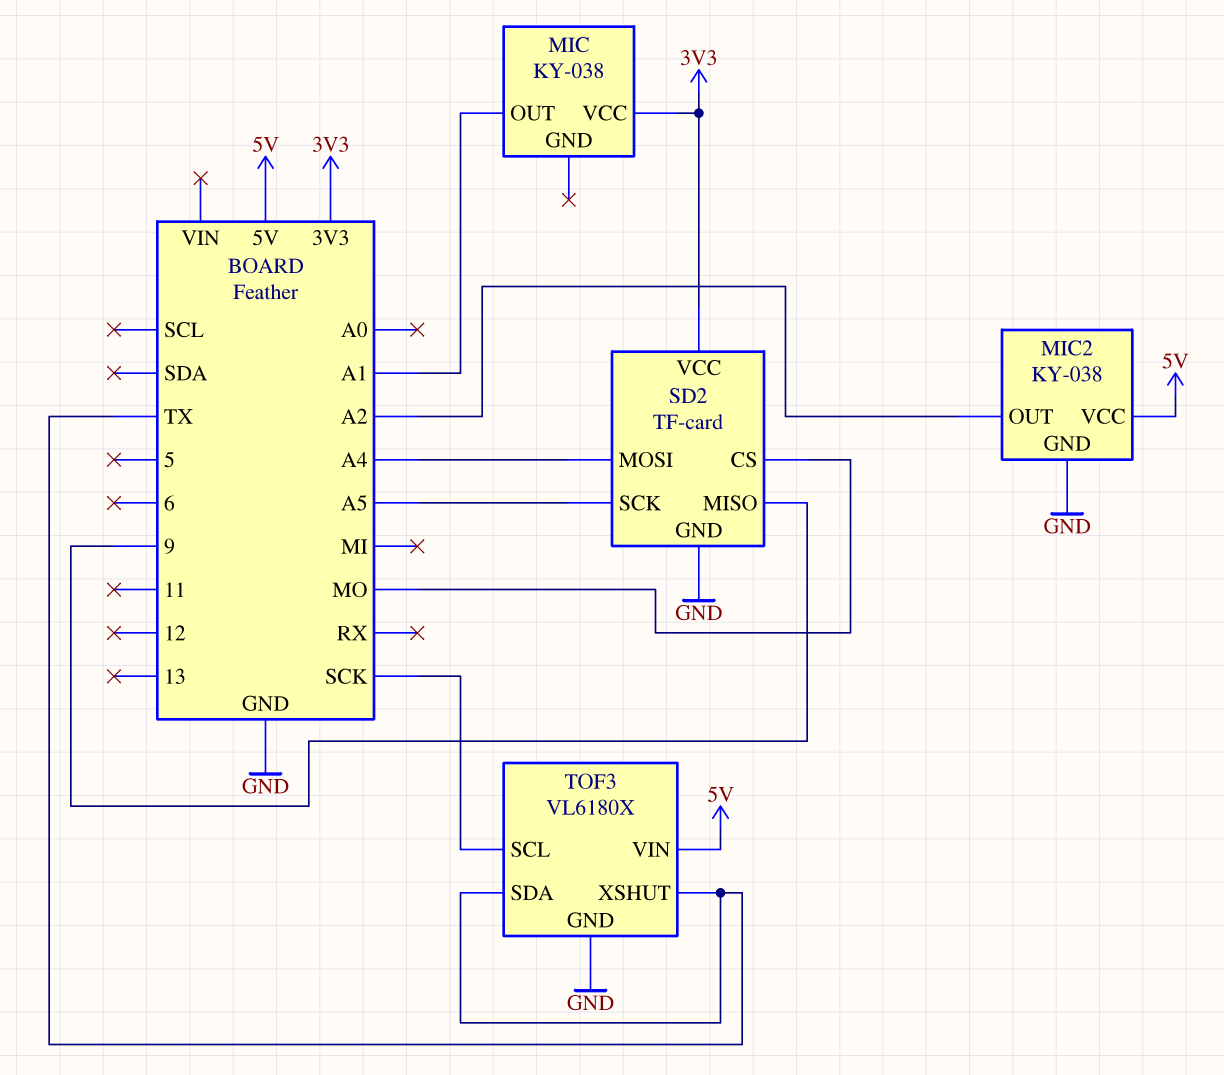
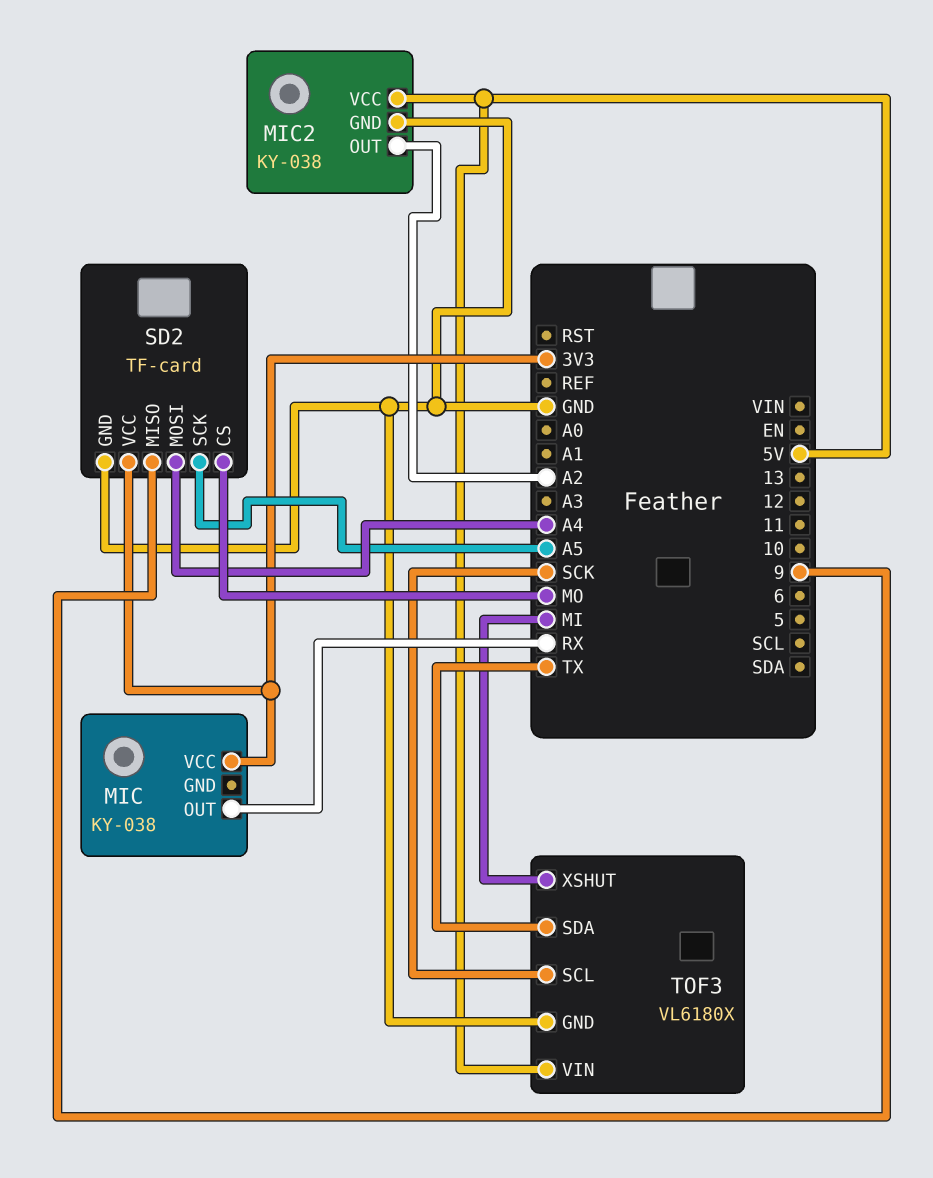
MIC pin OUT: A1 -> RX
TOF3 pin XSHUT: TX -> MI

